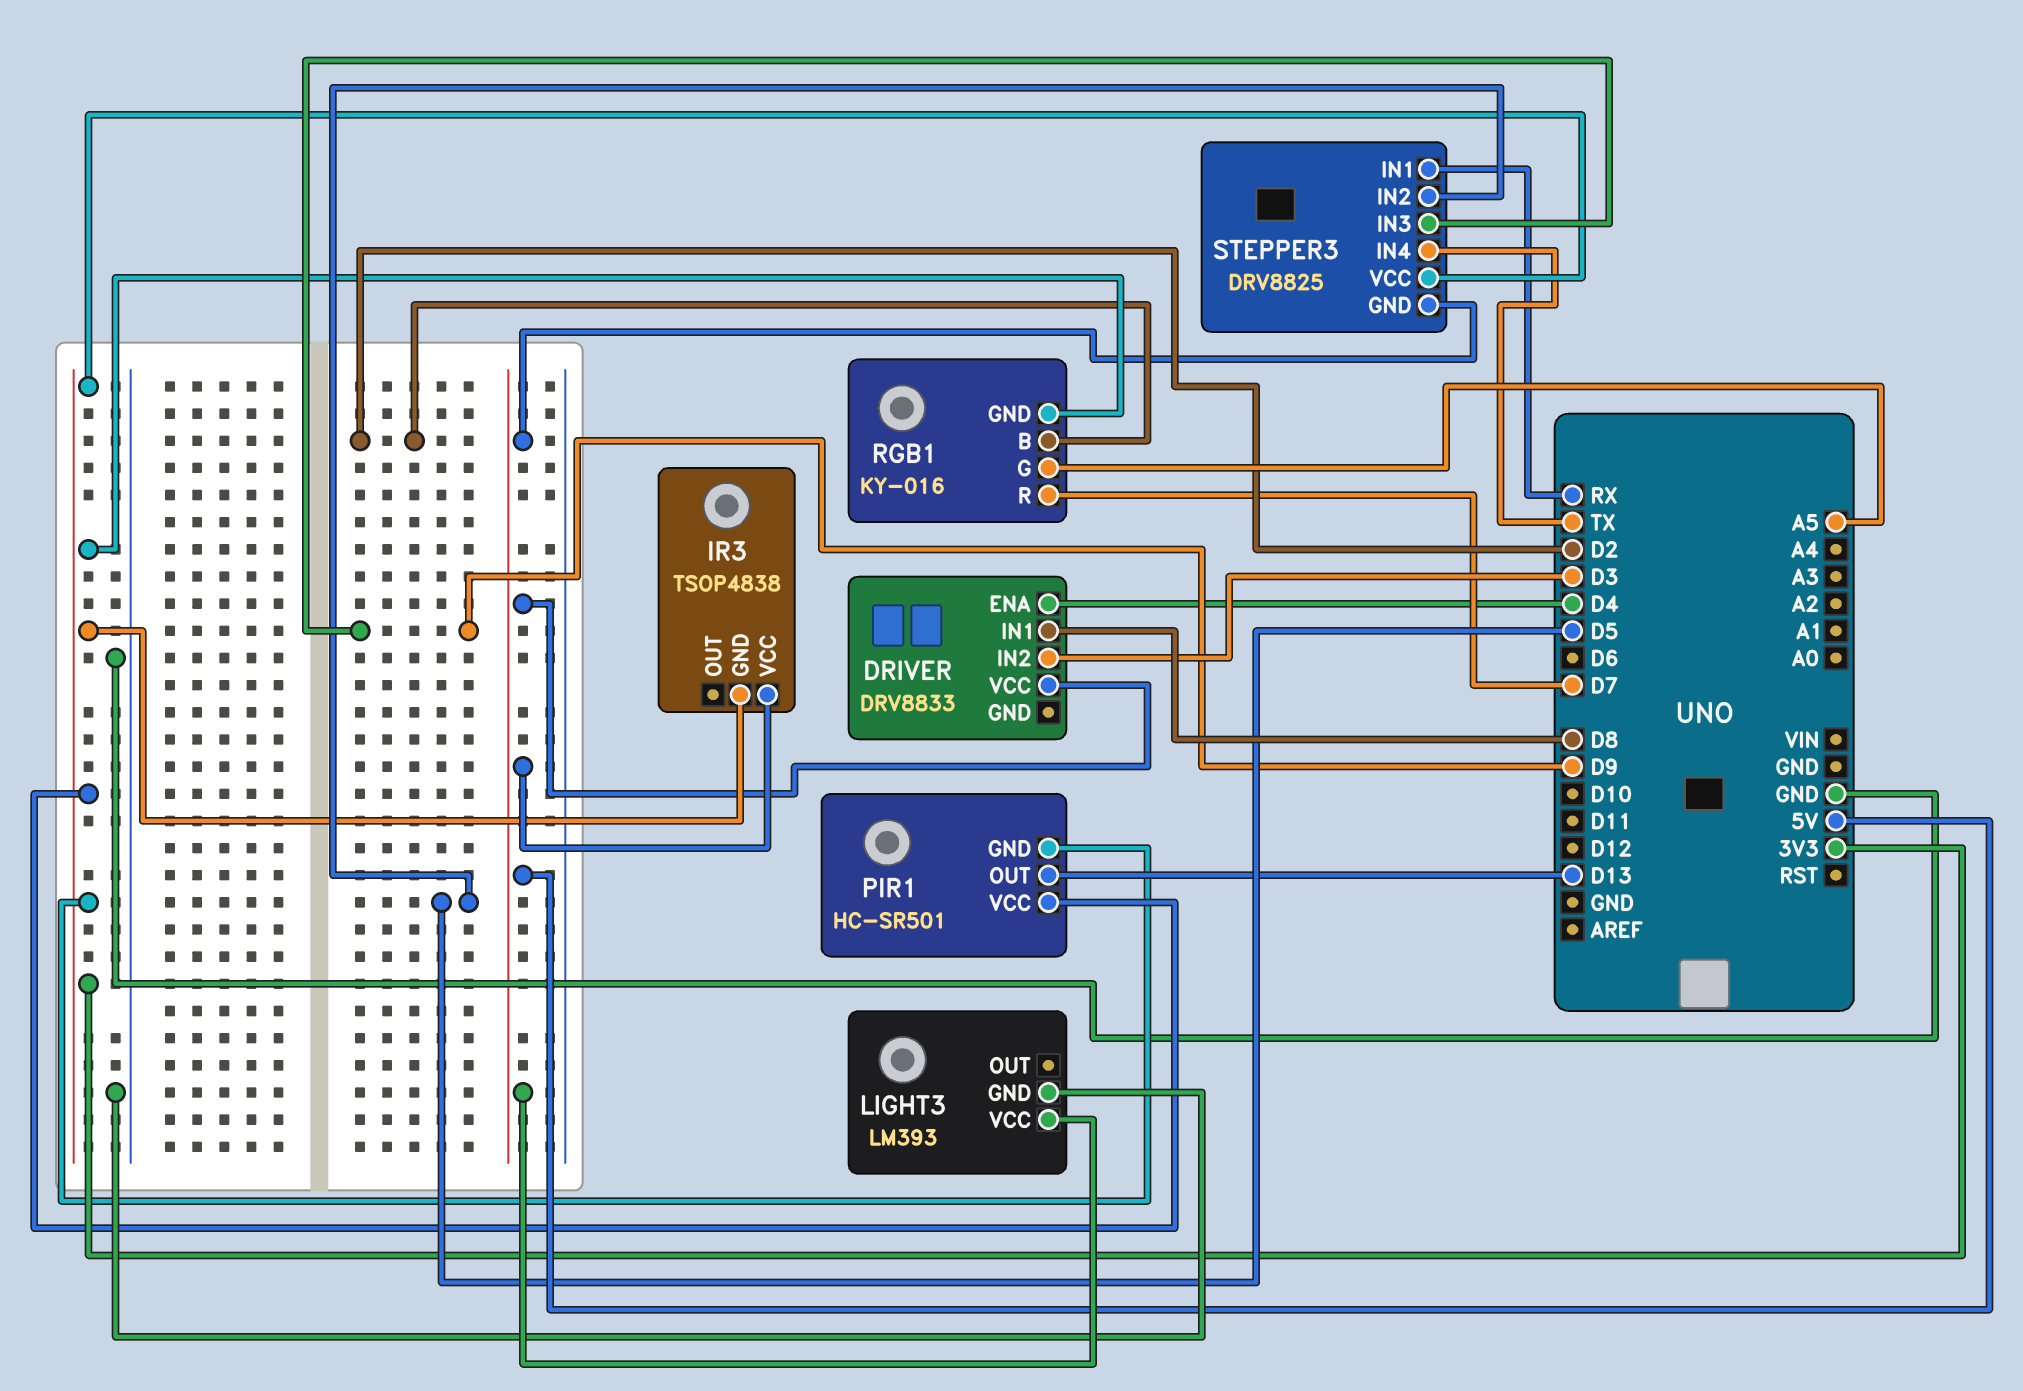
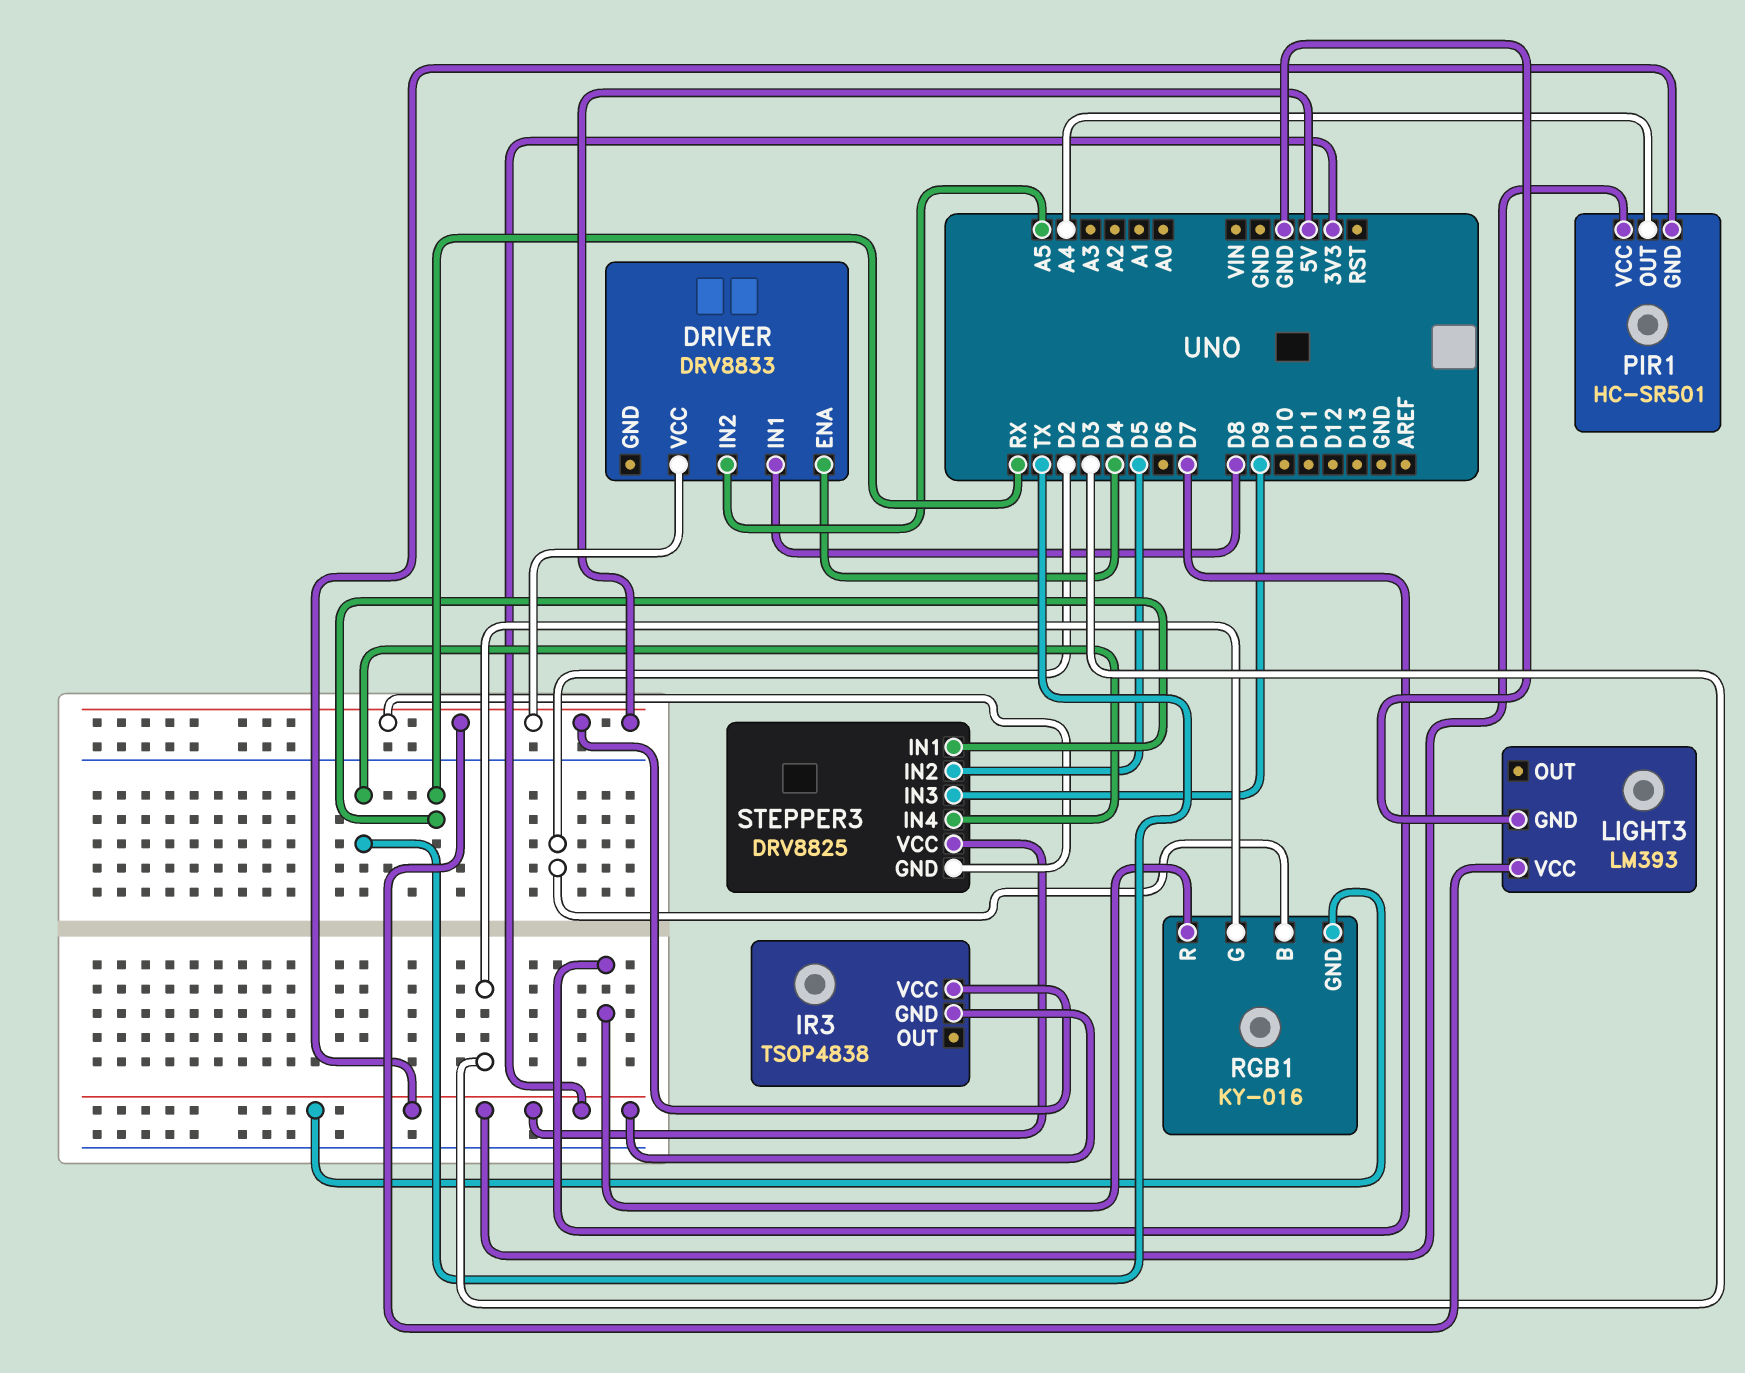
DRIVER pin IN2: D3 -> A5
PIR1 pin OUT: D13 -> A4
RGB1 pin G: A5 -> D3

